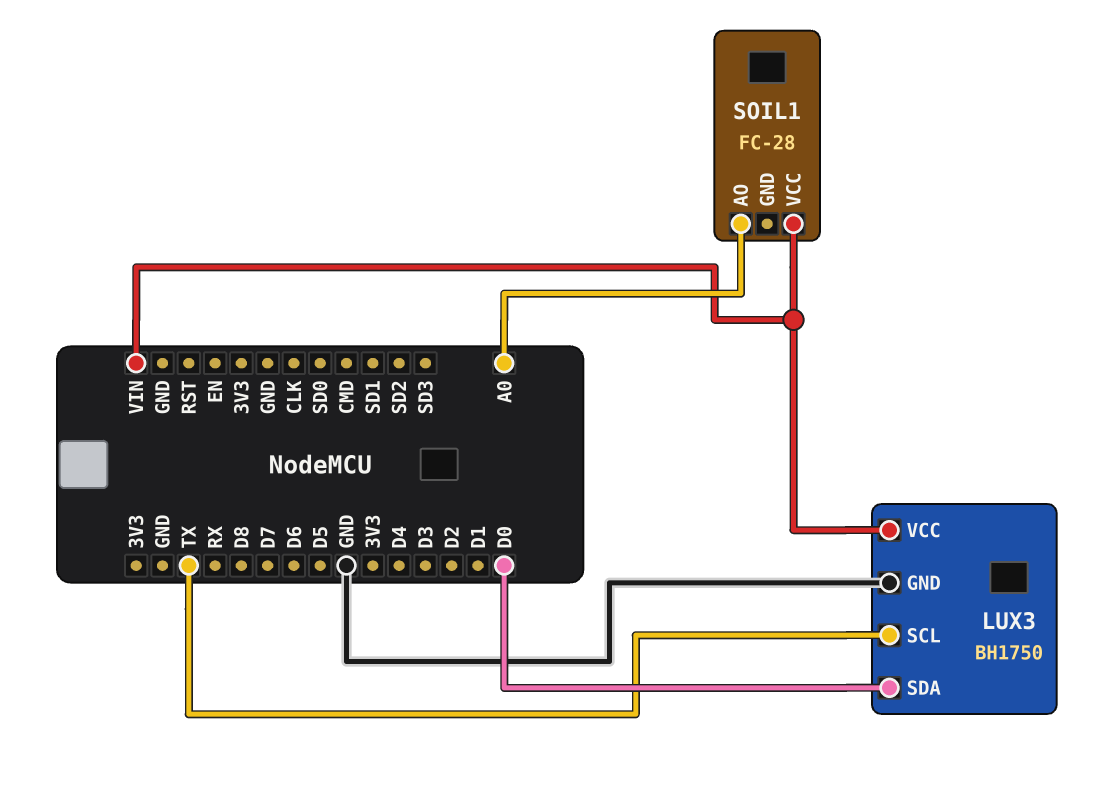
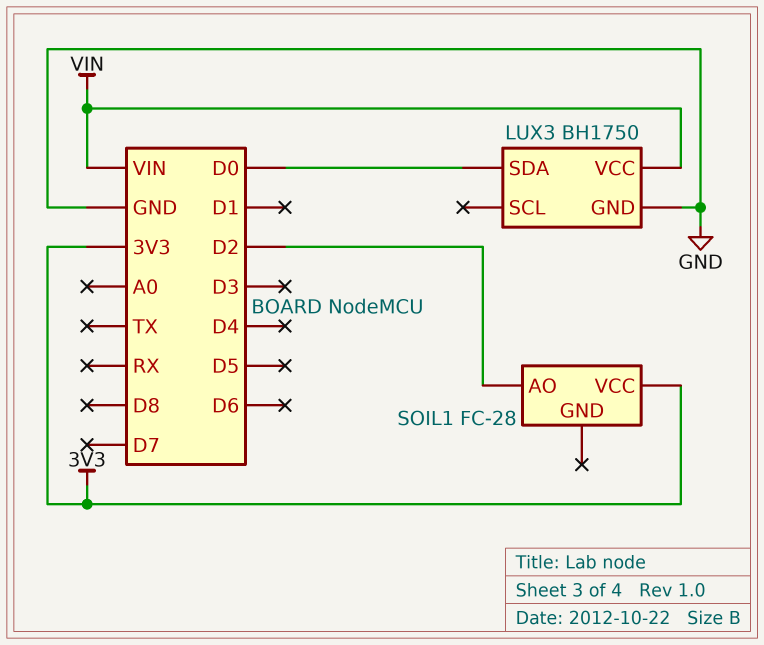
LUX3 pin SCL: TX -> none
SOIL1 pin AO: A0 -> D2
SOIL1 pin VCC: VIN -> 3V3

